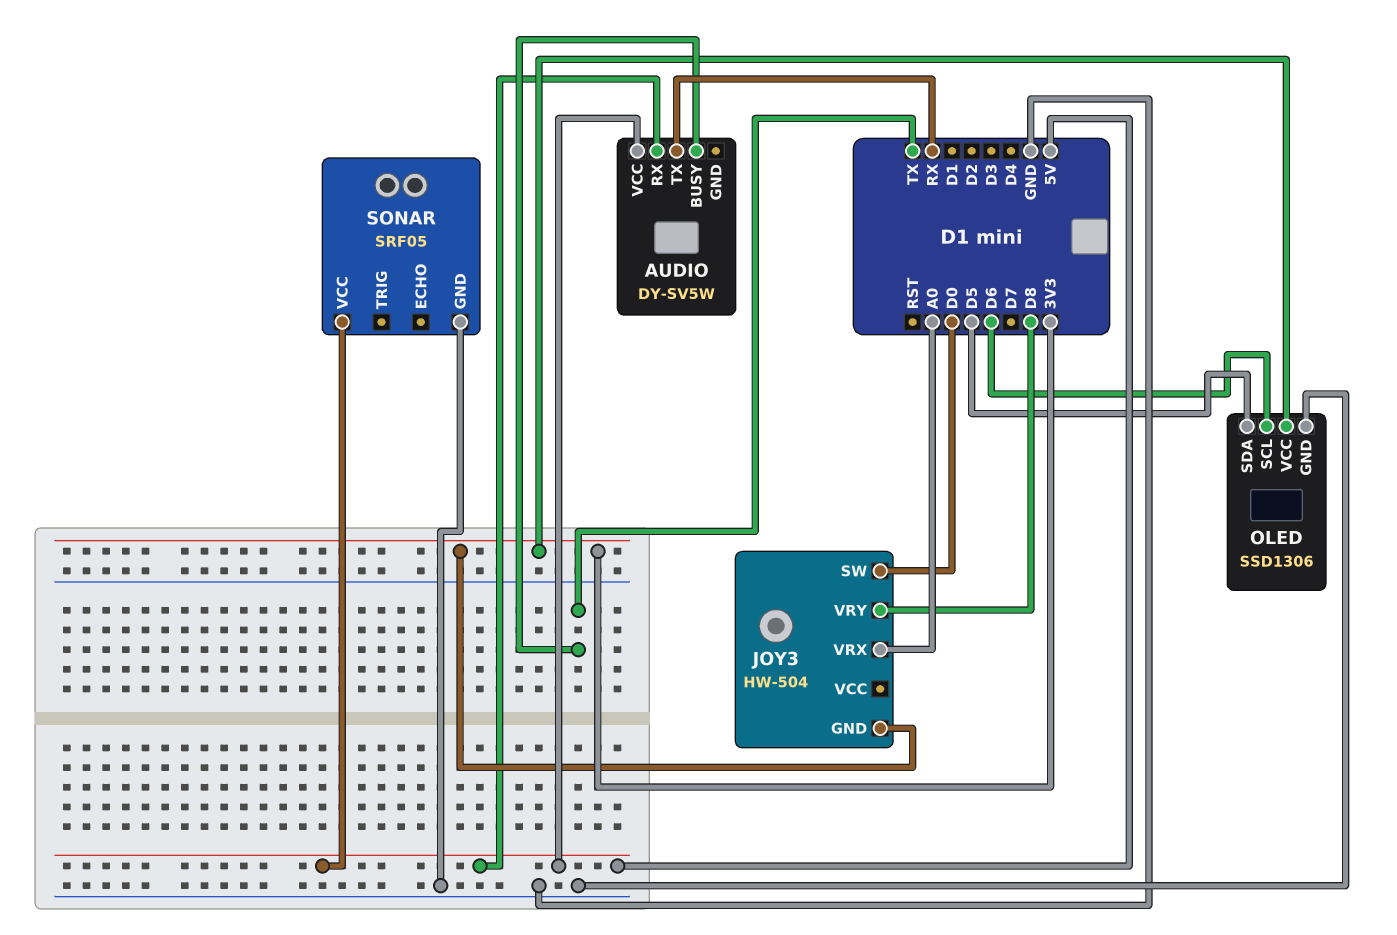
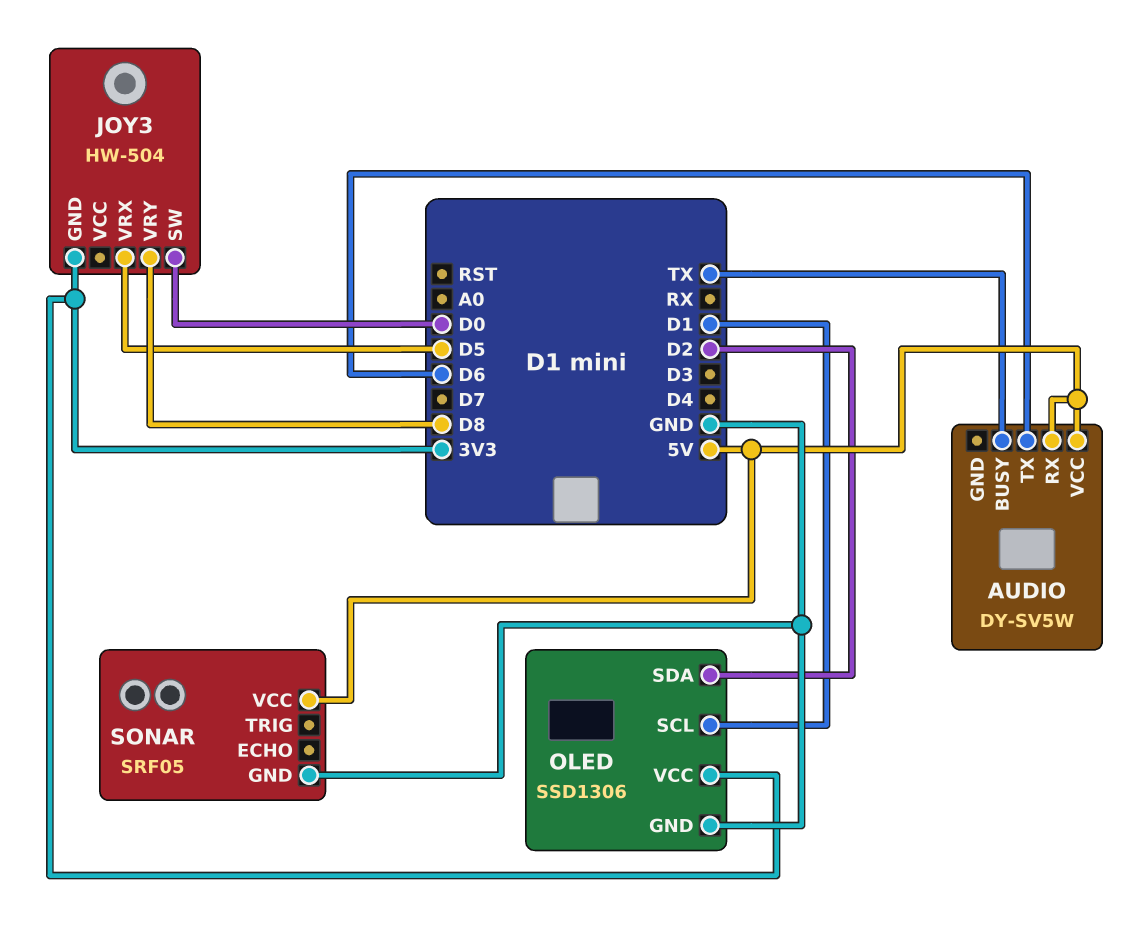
AUDIO pin TX: RX -> D6
JOY3 pin VRX: A0 -> D5
OLED pin SCL: D6 -> D1
OLED pin SDA: D5 -> D2

